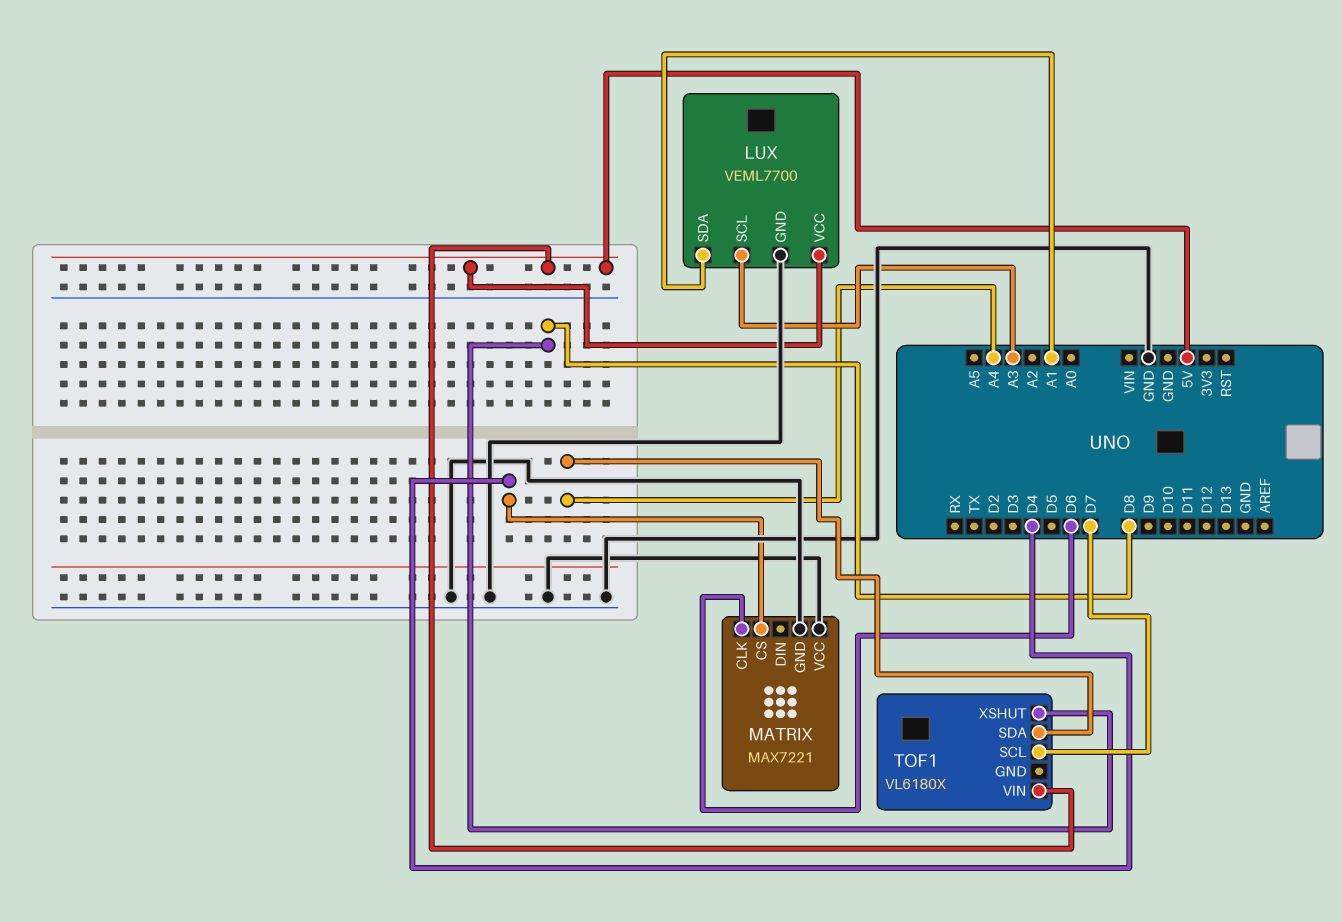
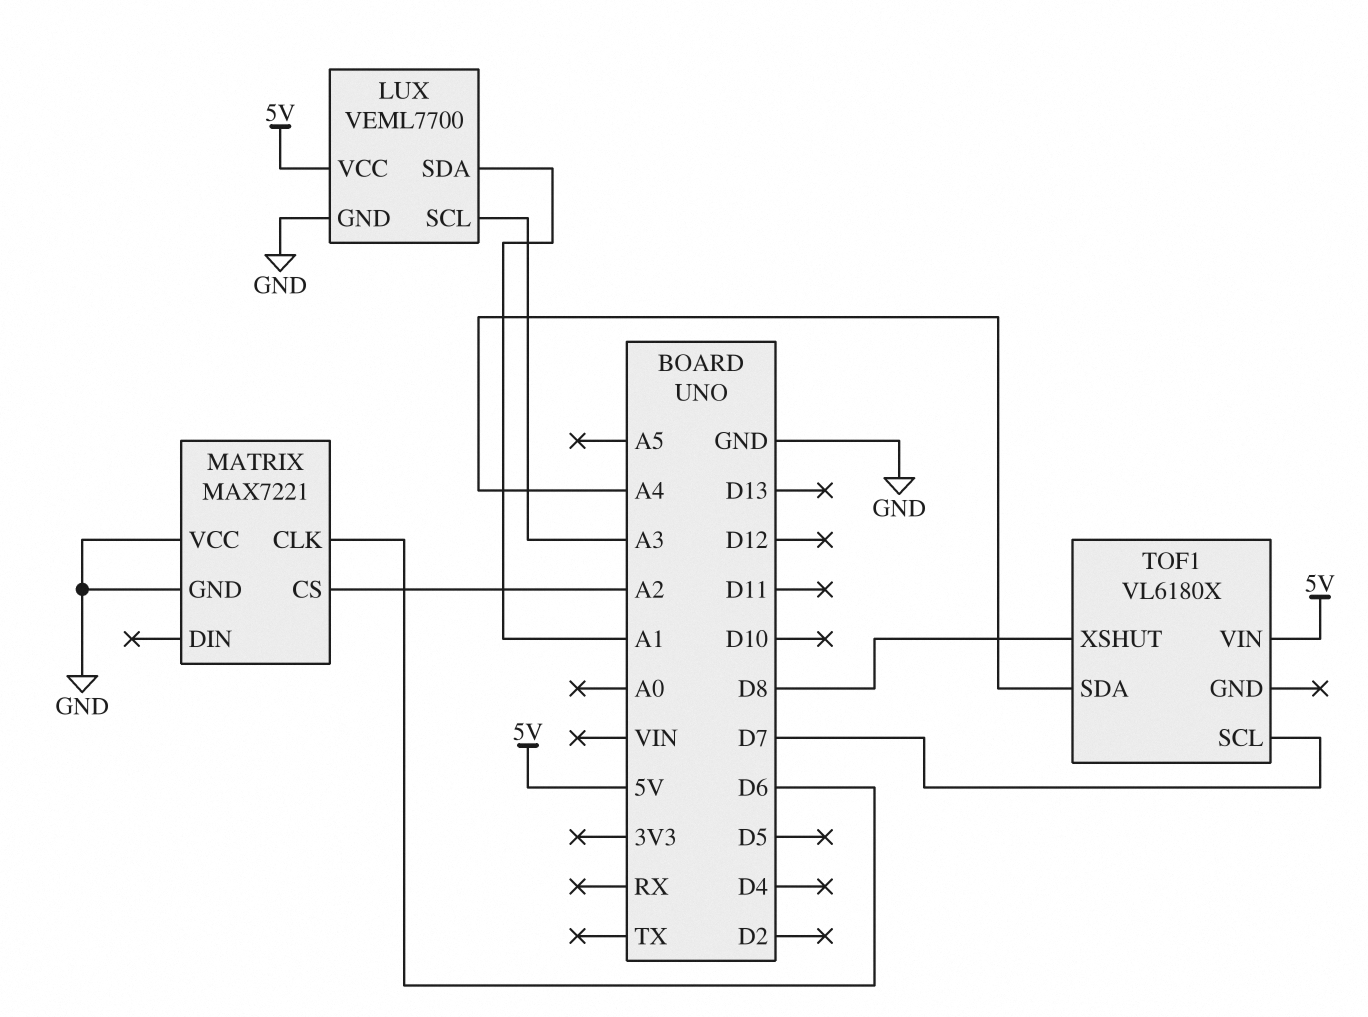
MATRIX pin CS: D4 -> A2

